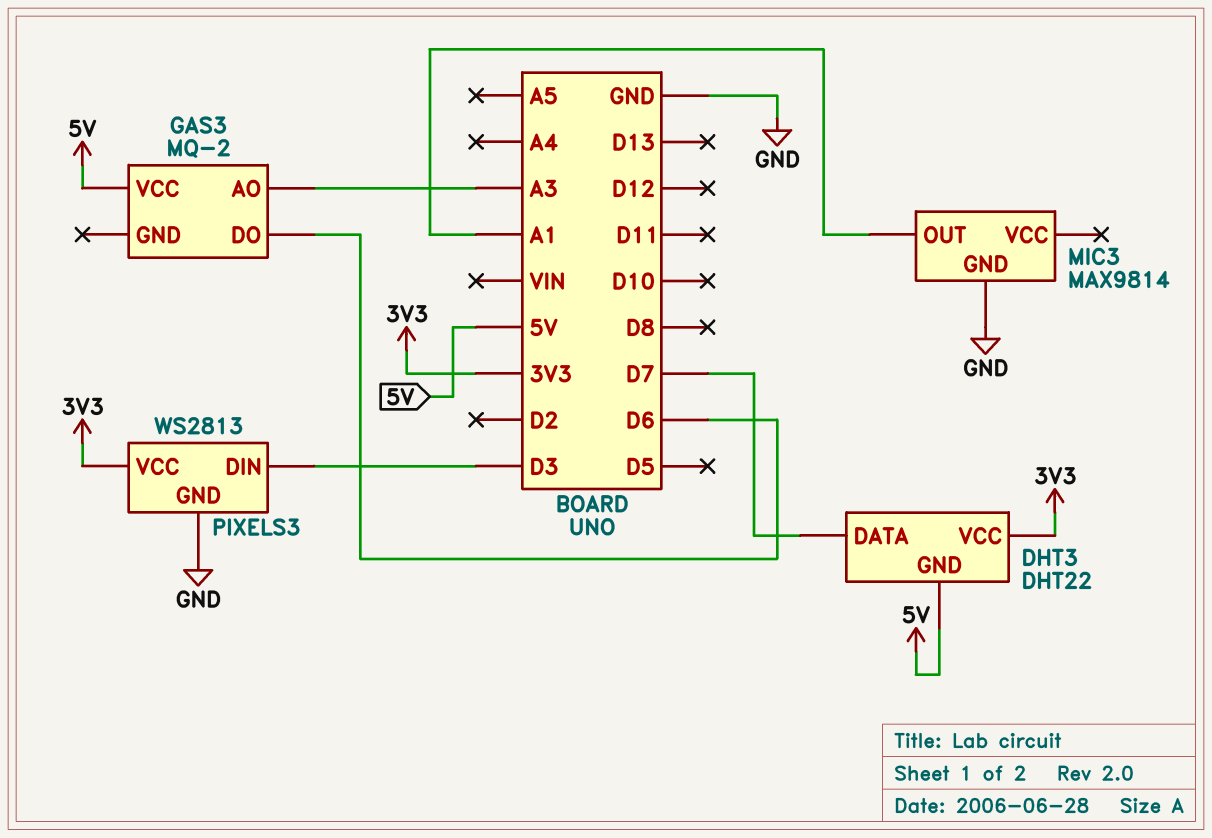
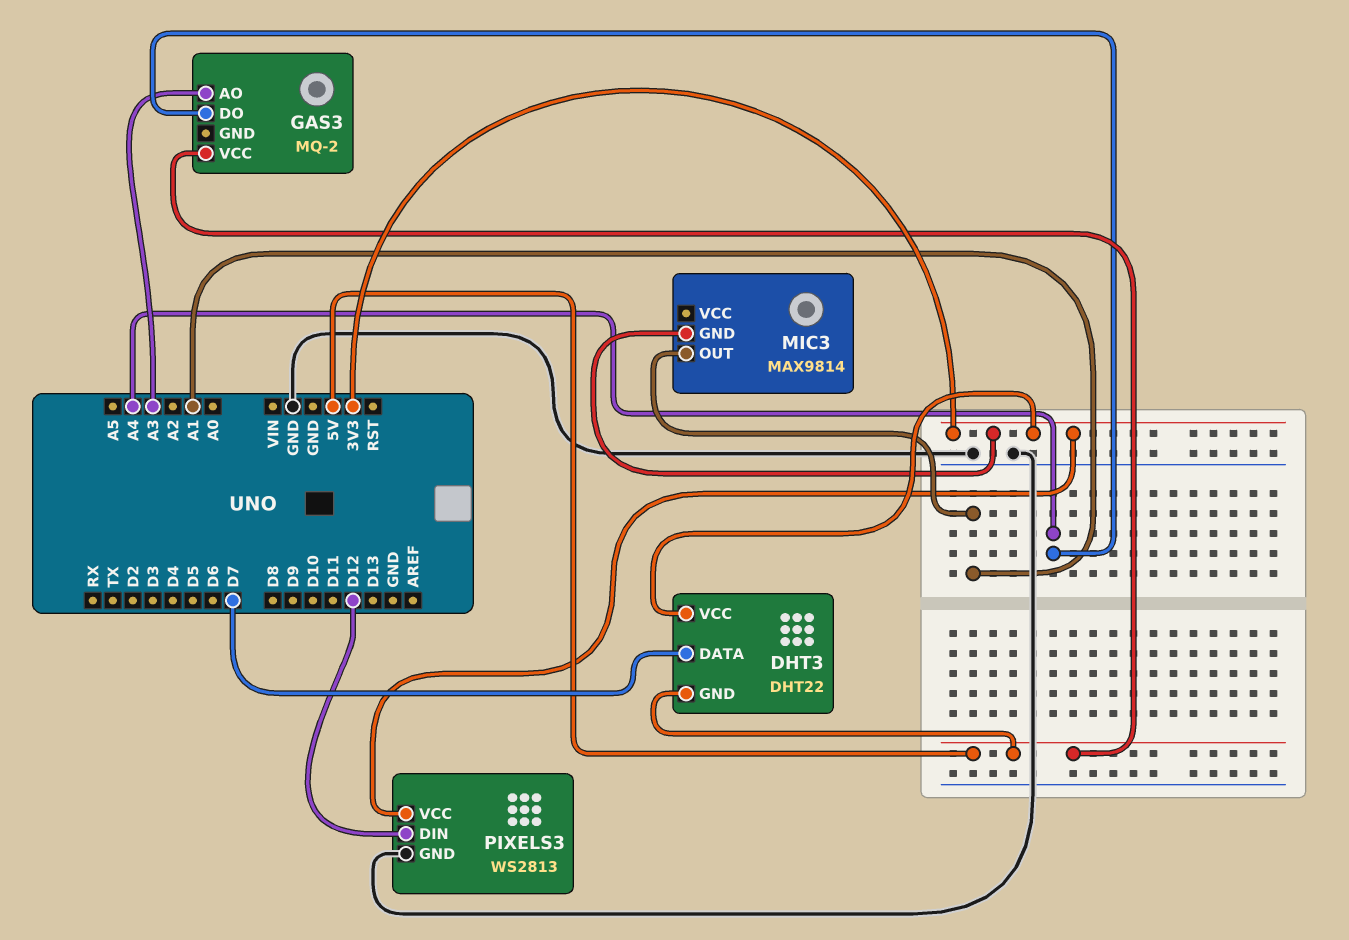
GAS3 pin DO: D6 -> A4
MIC3 pin GND: GND -> 3V3
PIXELS3 pin DIN: D3 -> D12

